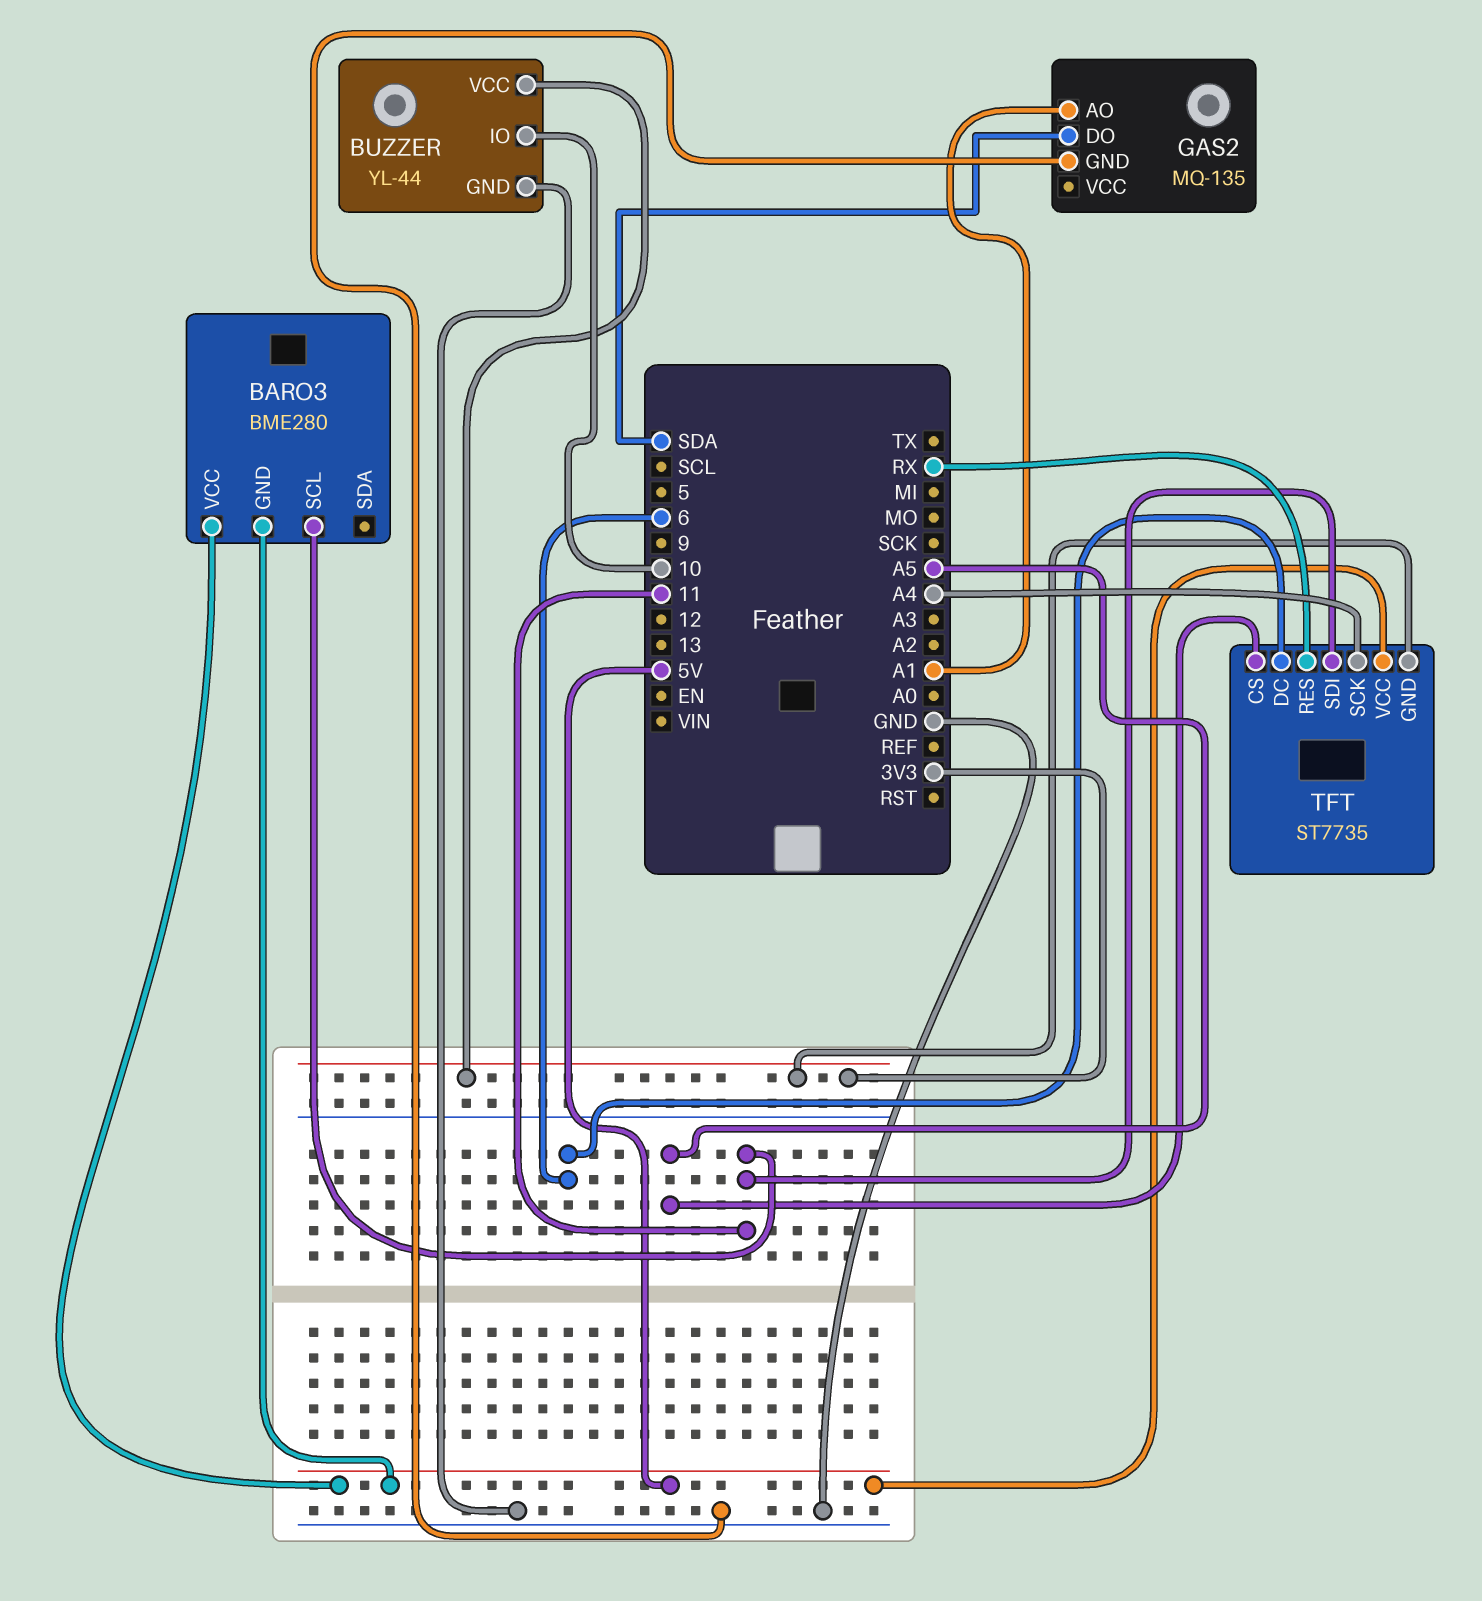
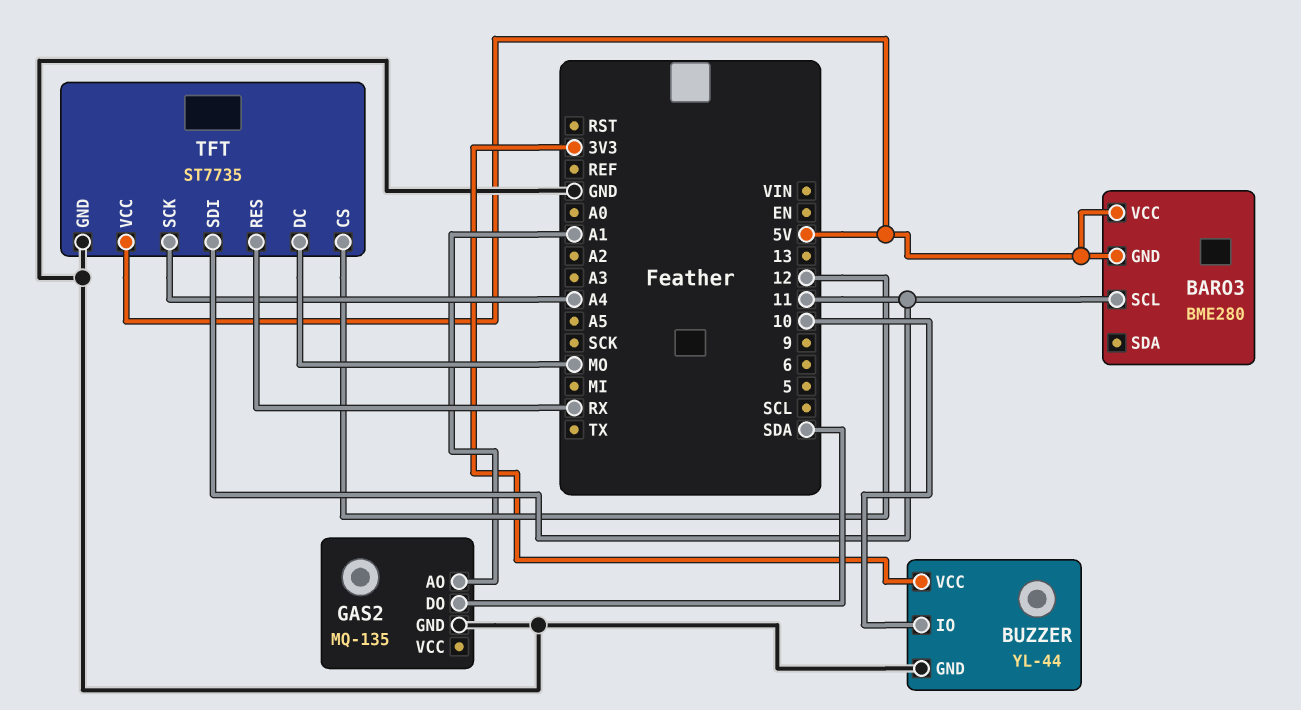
TFT pin CS: A5 -> 12
TFT pin DC: 6 -> MO
TFT pin GND: 3V3 -> GND

